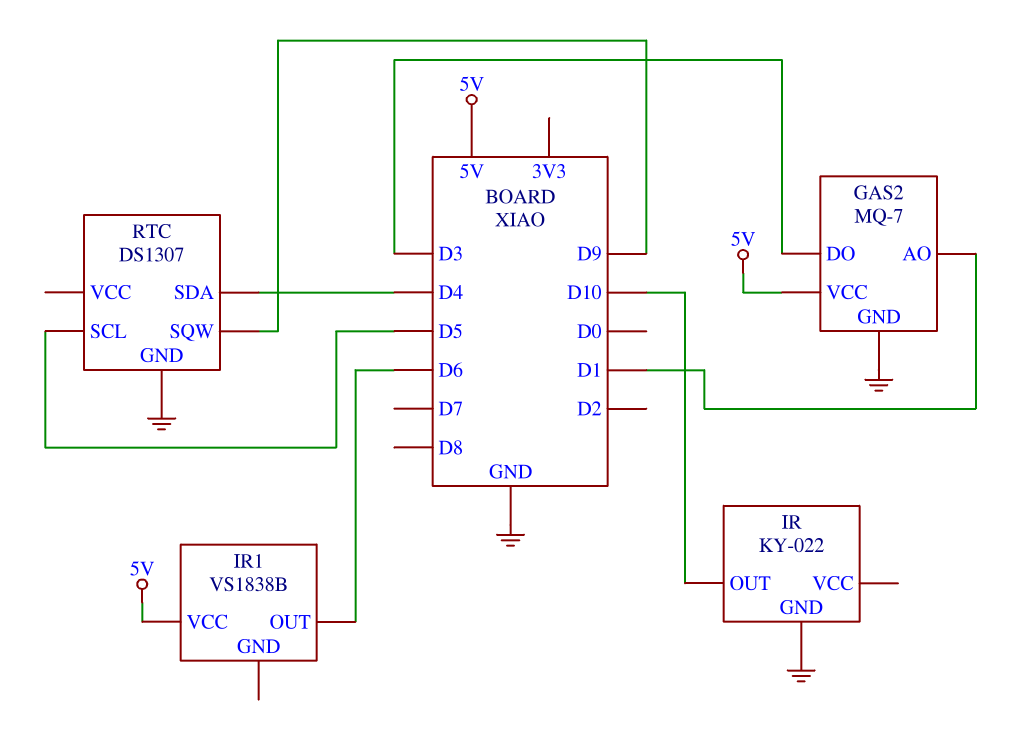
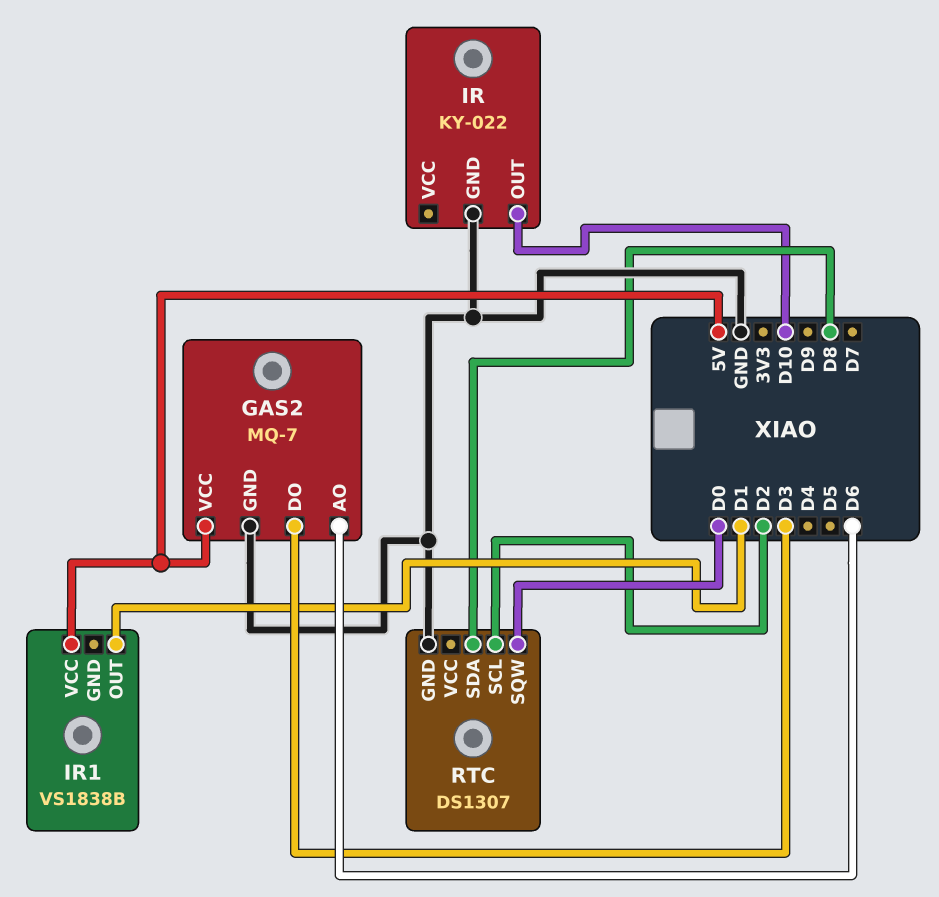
GAS2 pin AO: D1 -> D6
IR1 pin OUT: D6 -> D1
RTC pin SCL: D5 -> D2
RTC pin SDA: D4 -> D8
RTC pin SQW: D9 -> D0

